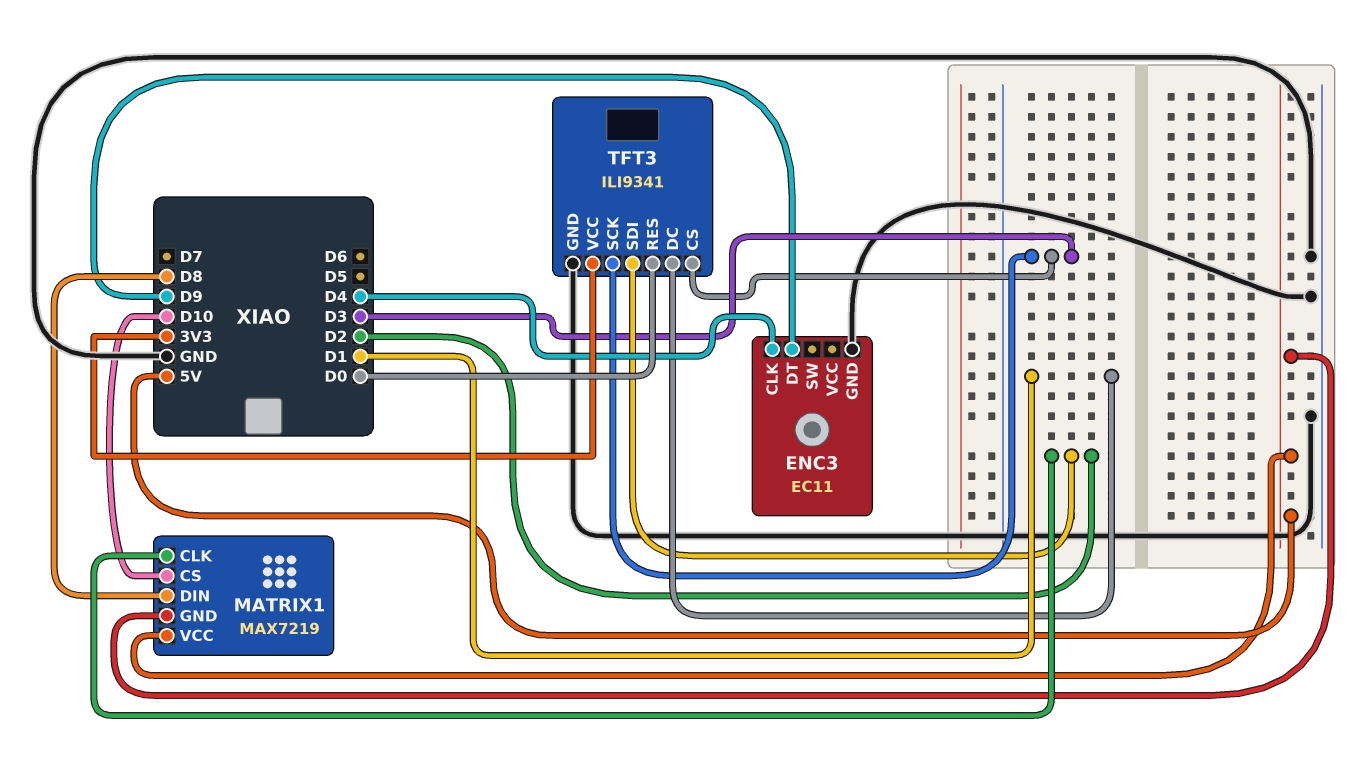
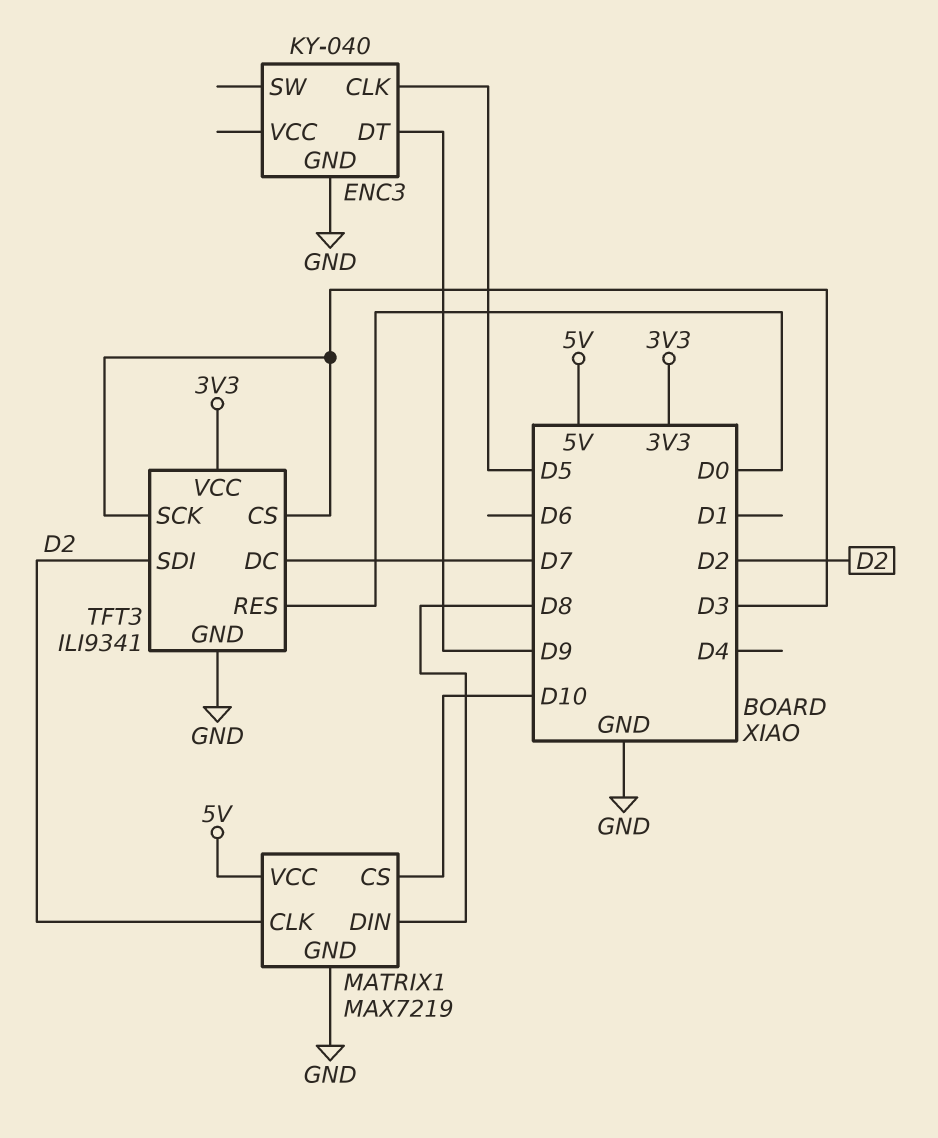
ENC3: EC11 -> KY-040
ENC3 pin CLK: D4 -> D5
MATRIX1 pin GND: 5V -> GND
TFT3 pin DC: D1 -> D7

